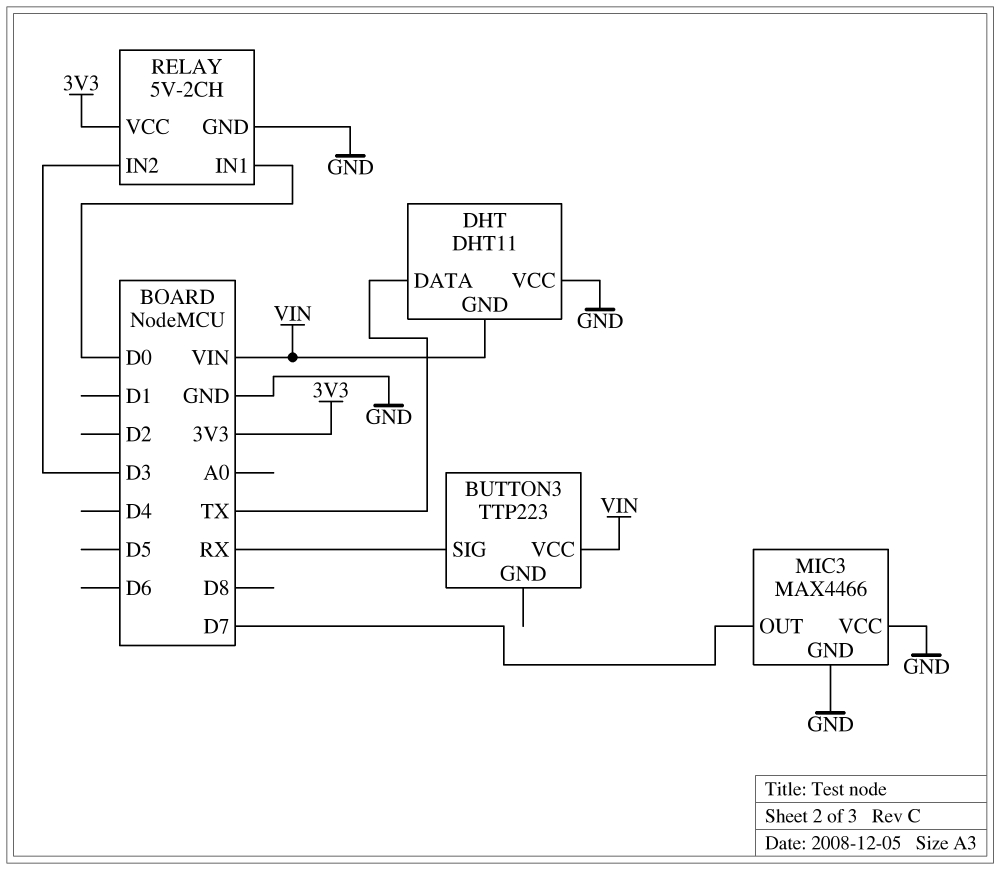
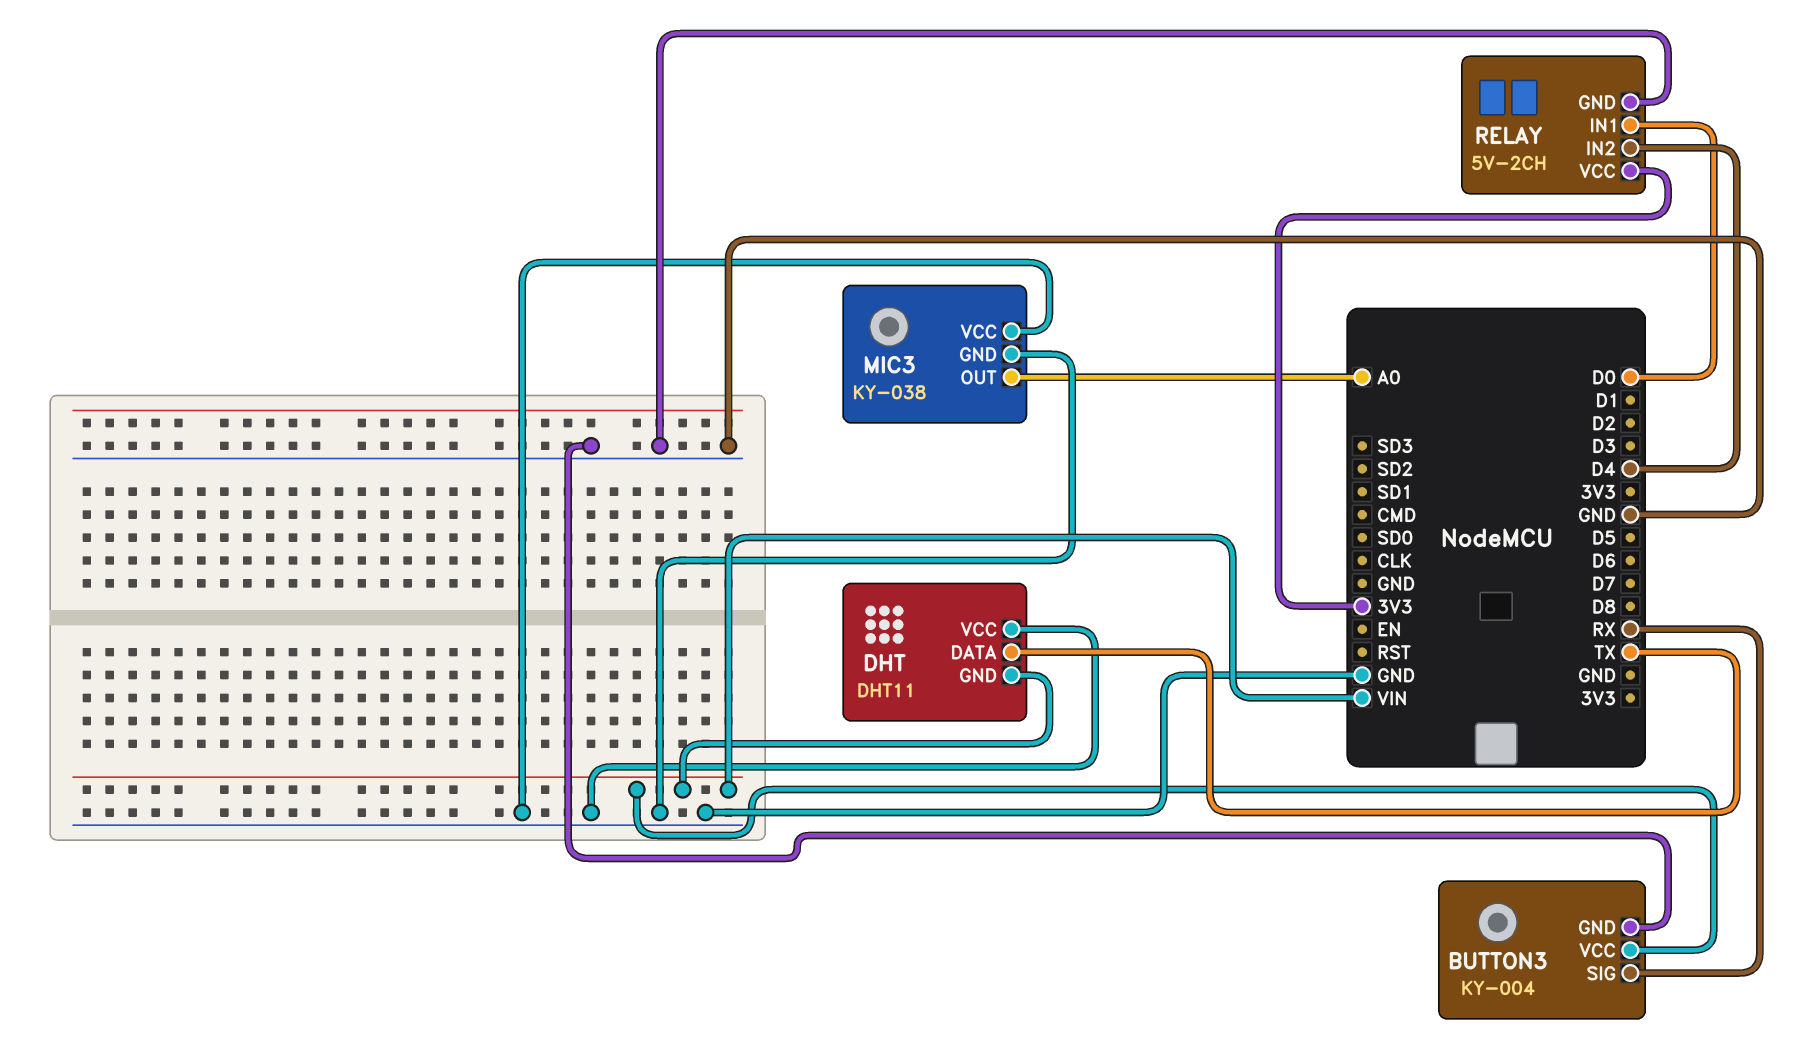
BUTTON3: TTP223 -> KY-004
BUTTON3 pin GND: none -> GND
MIC3: MAX4466 -> KY-038
MIC3 pin OUT: D7 -> A0
RELAY pin IN2: D3 -> D4

